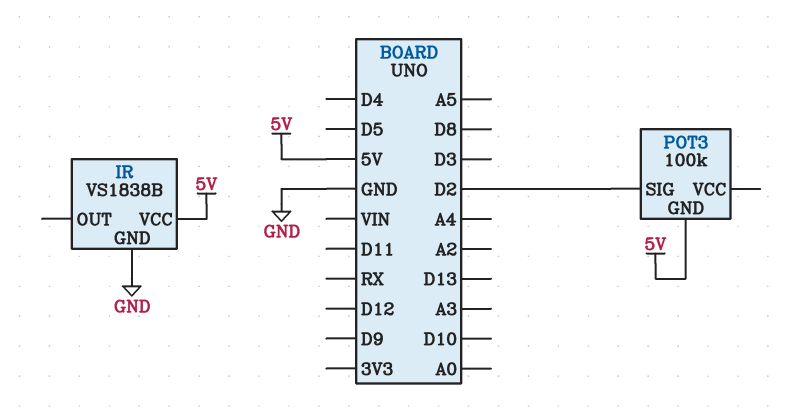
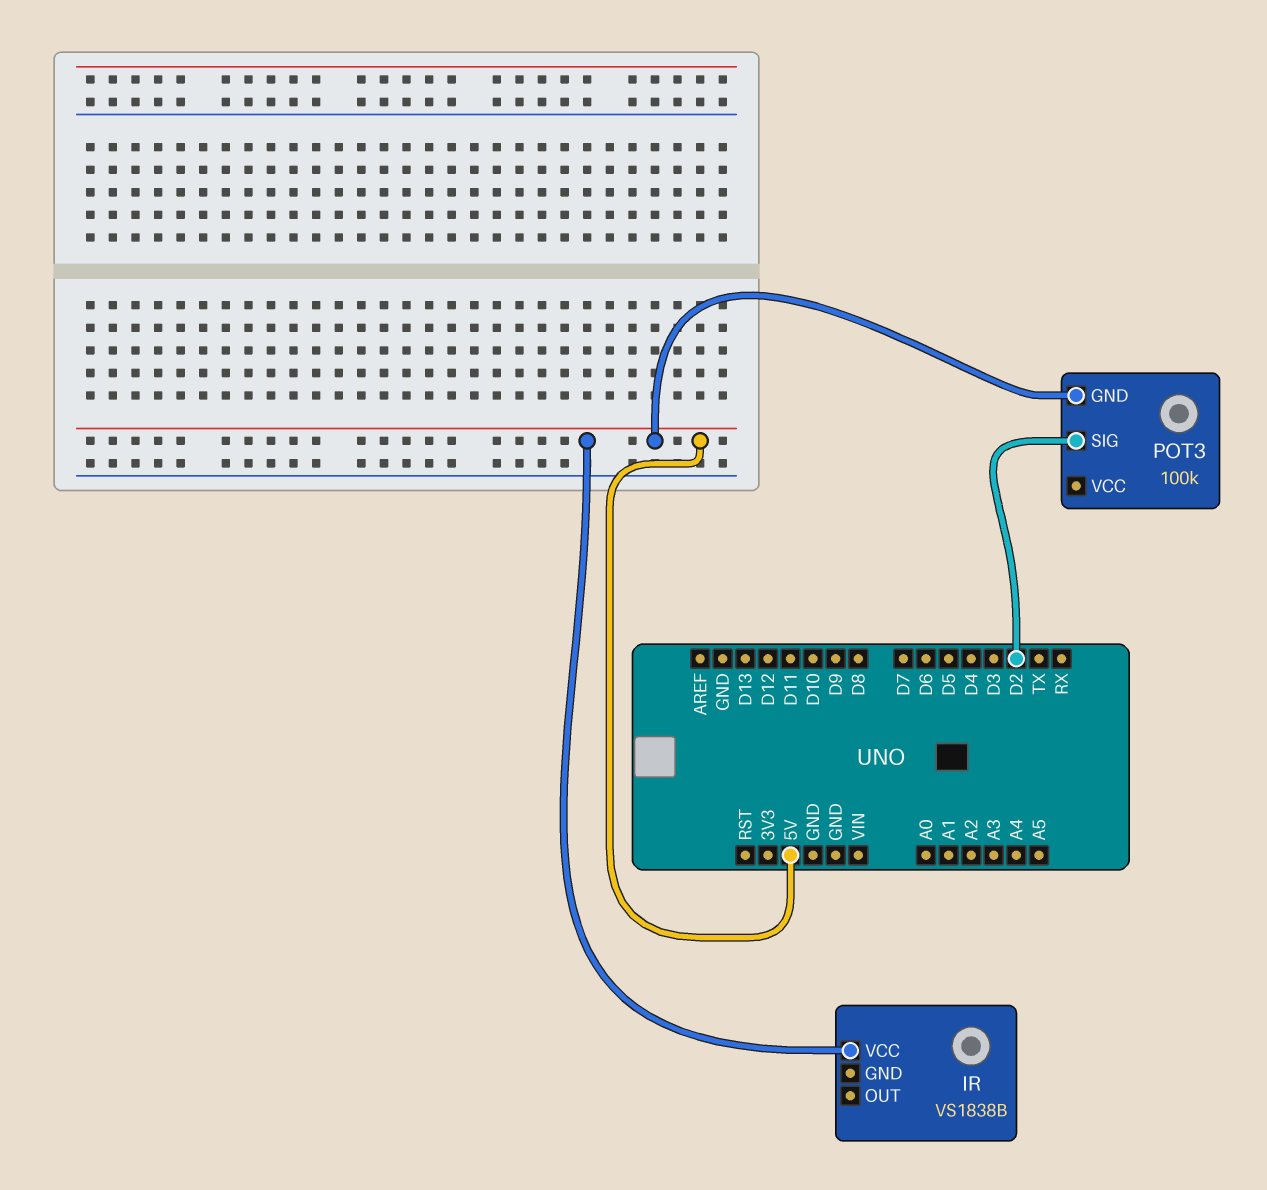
IR pin GND: GND -> none

